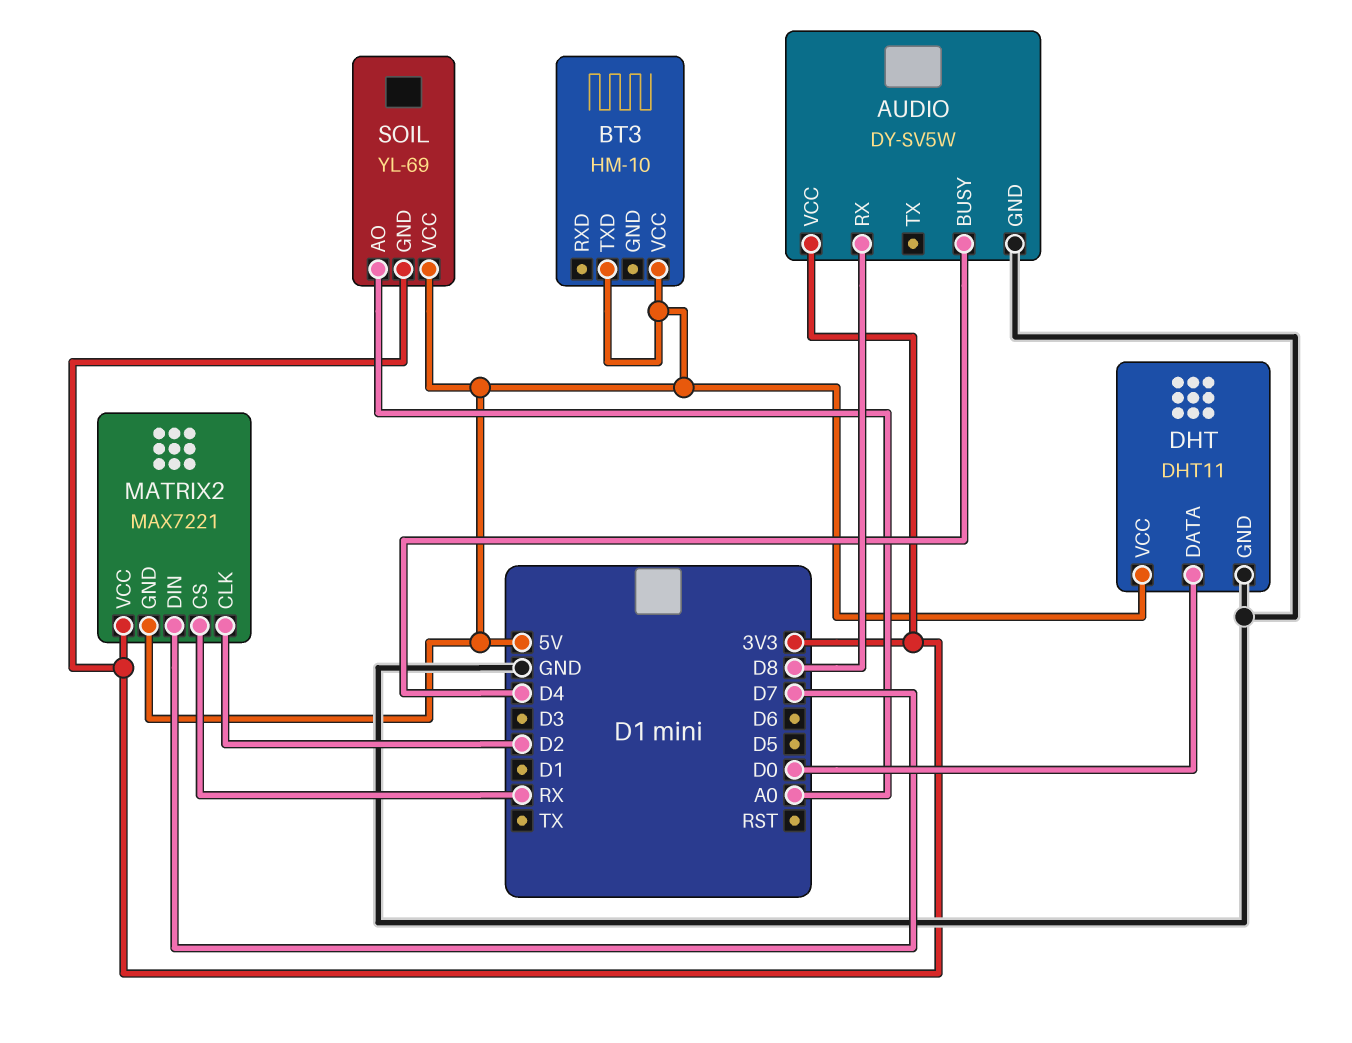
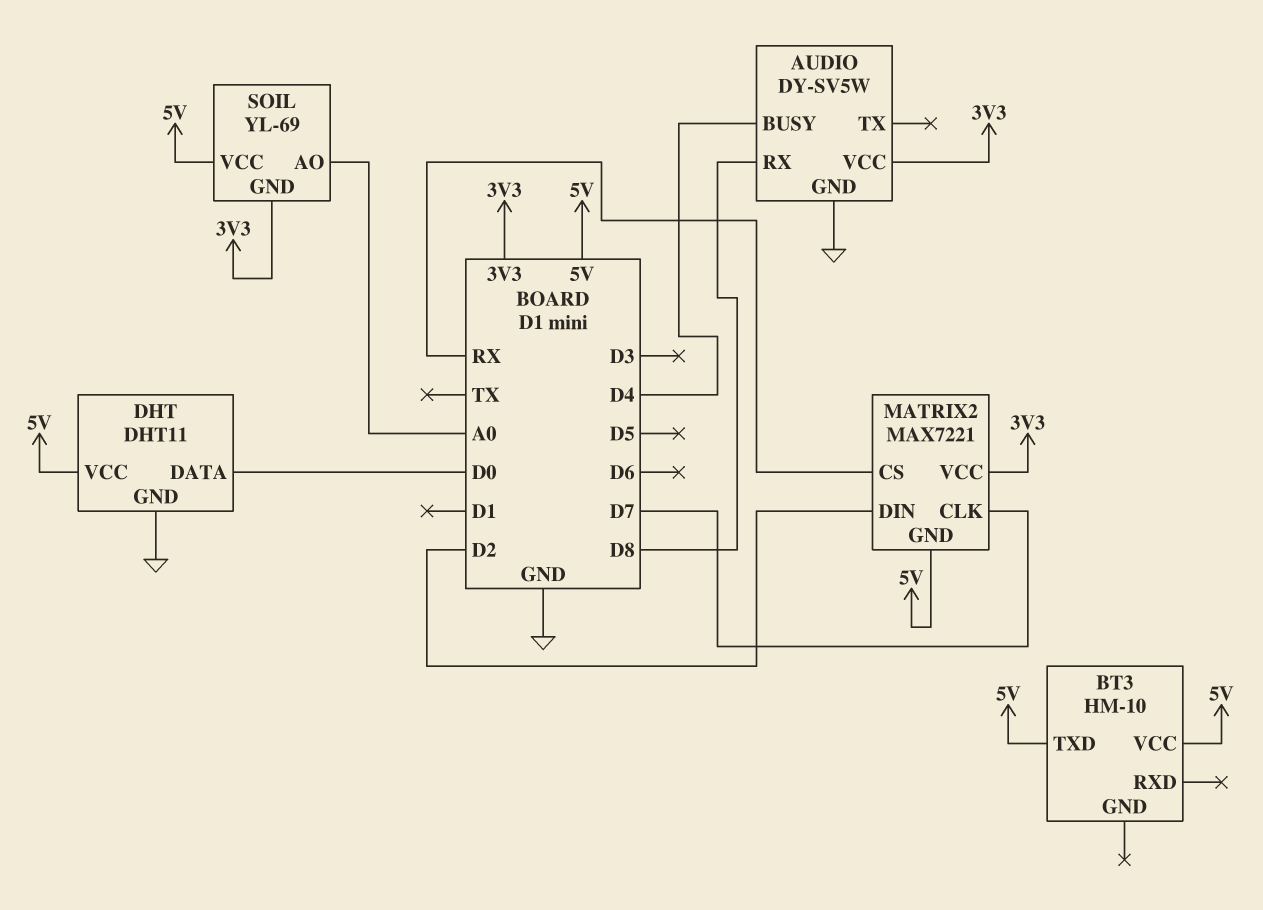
MATRIX2 pin CLK: D2 -> D7
MATRIX2 pin DIN: D7 -> D2

